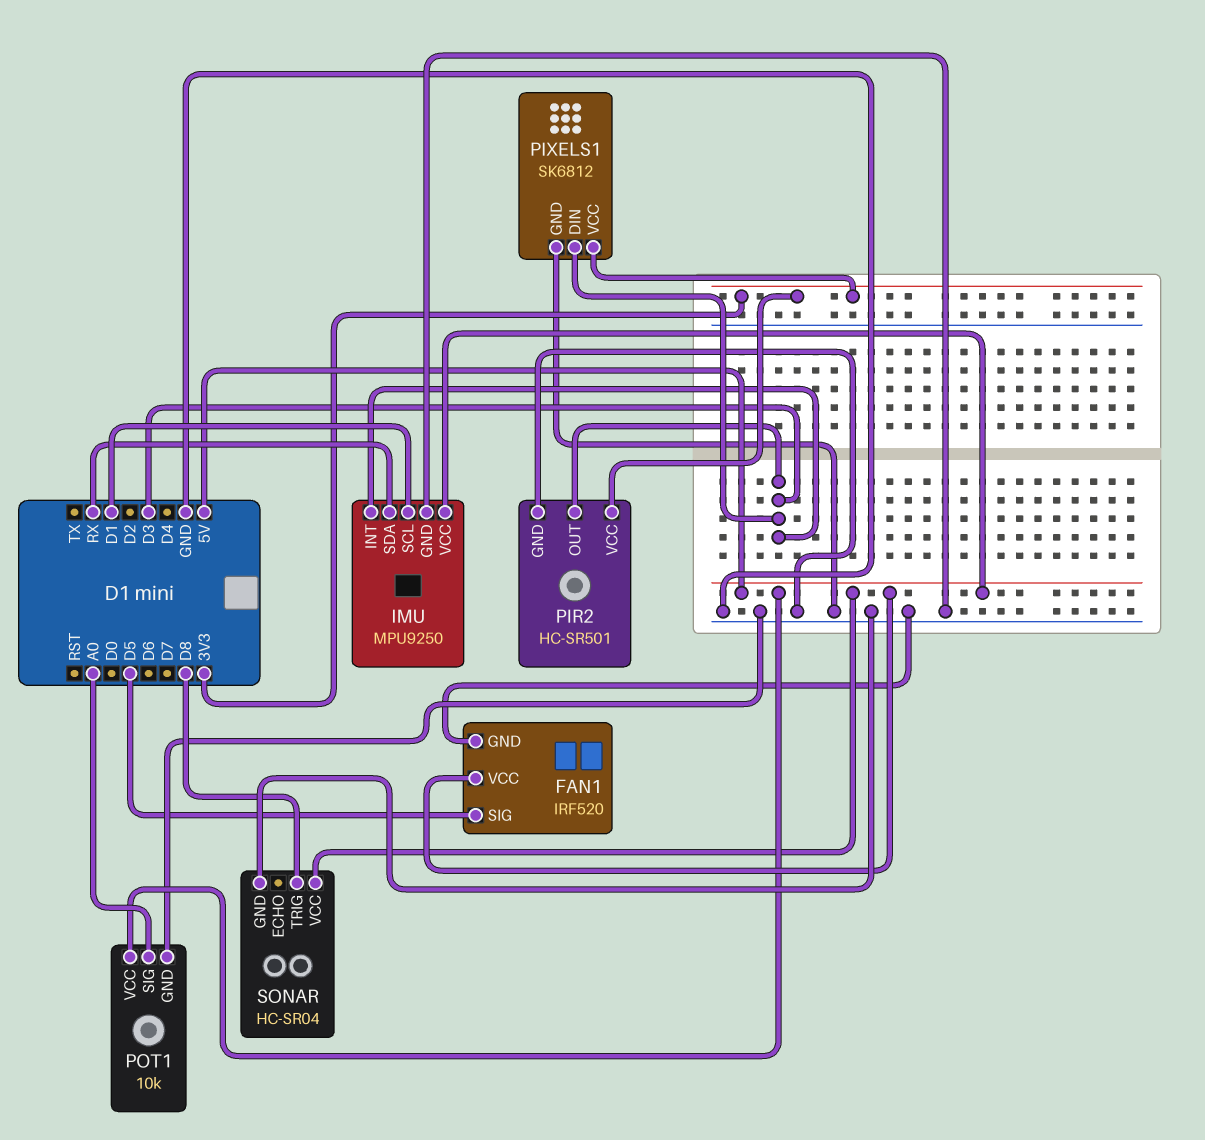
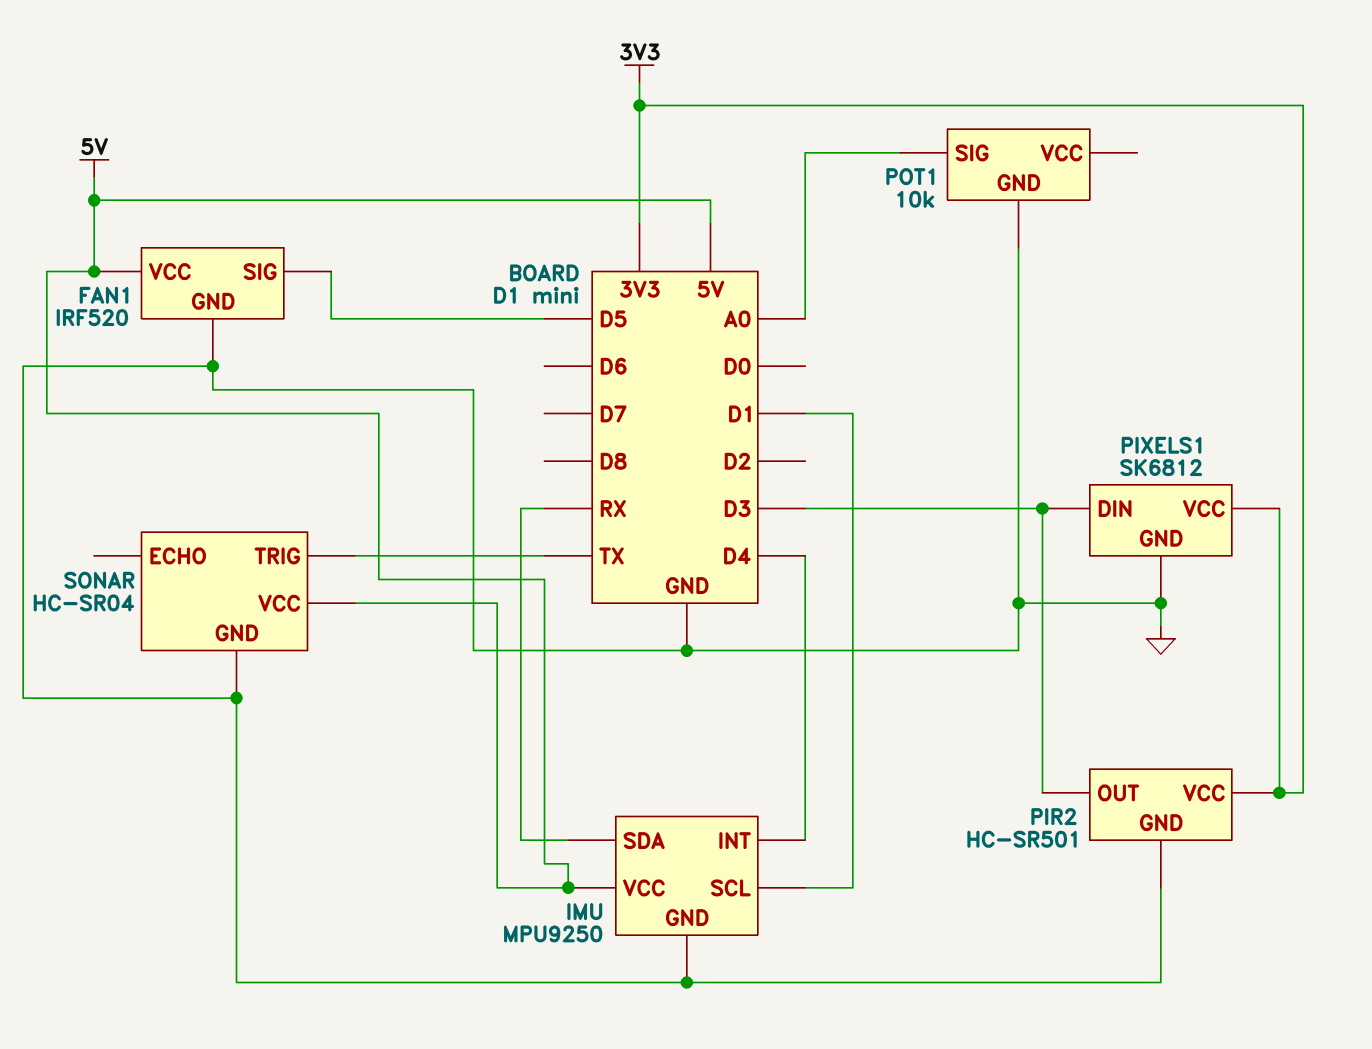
IMU pin INT: D3 -> D4
POT1 pin VCC: 5V -> none
SONAR pin TRIG: D8 -> TX

